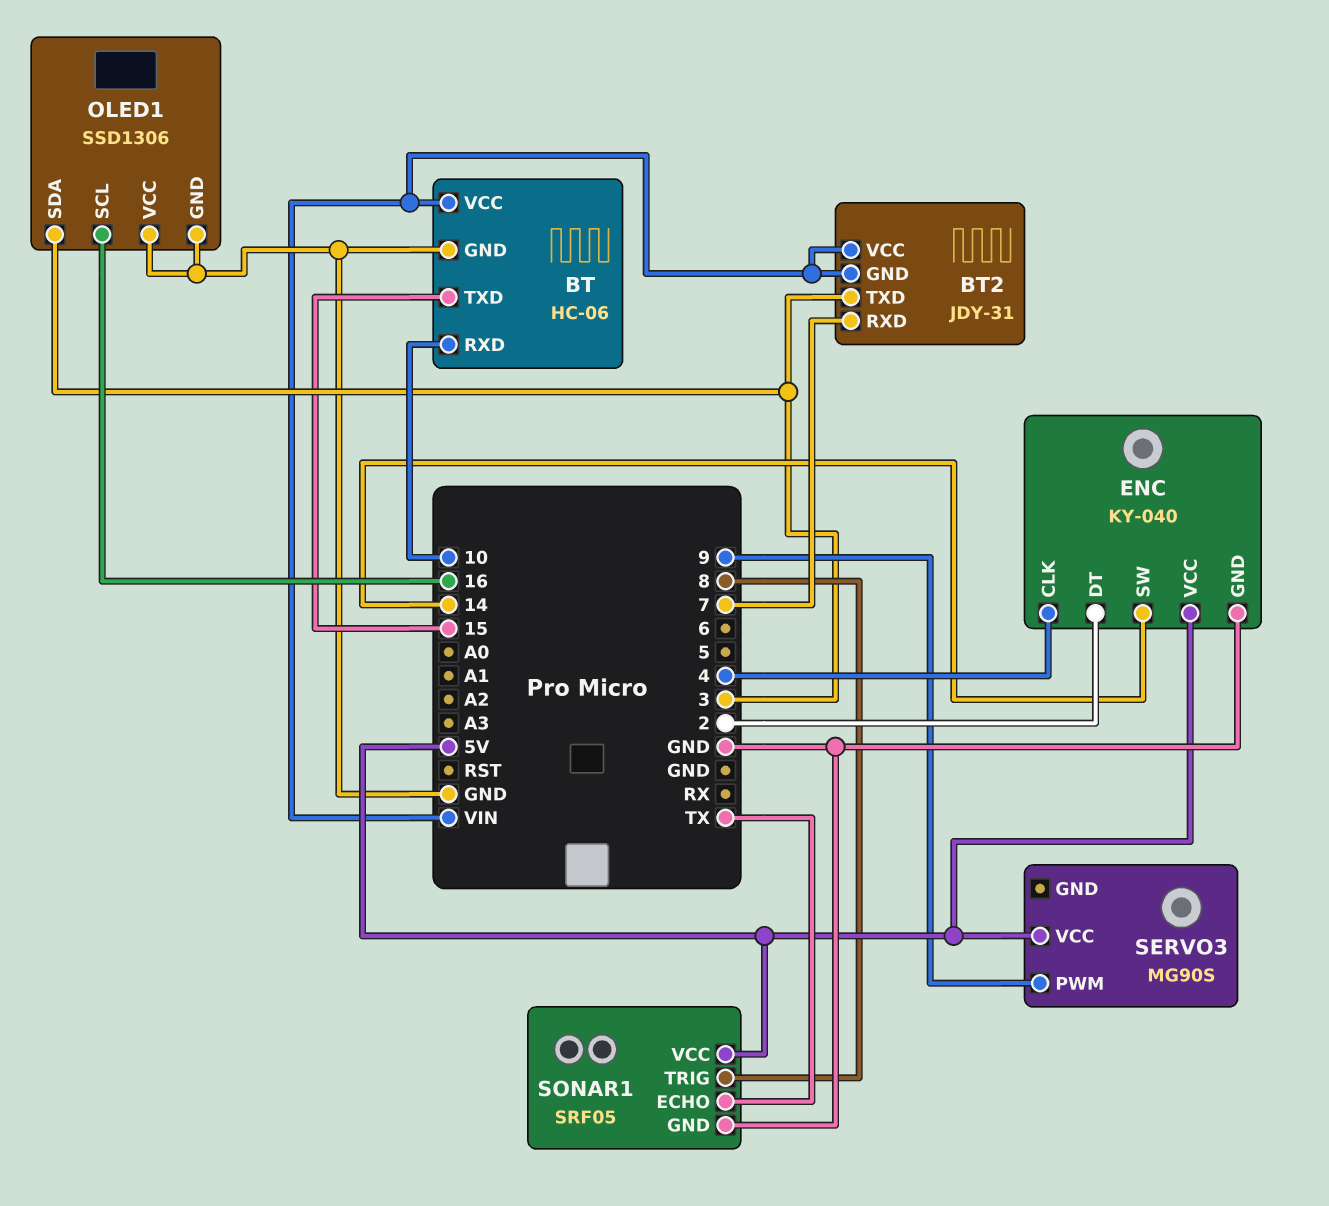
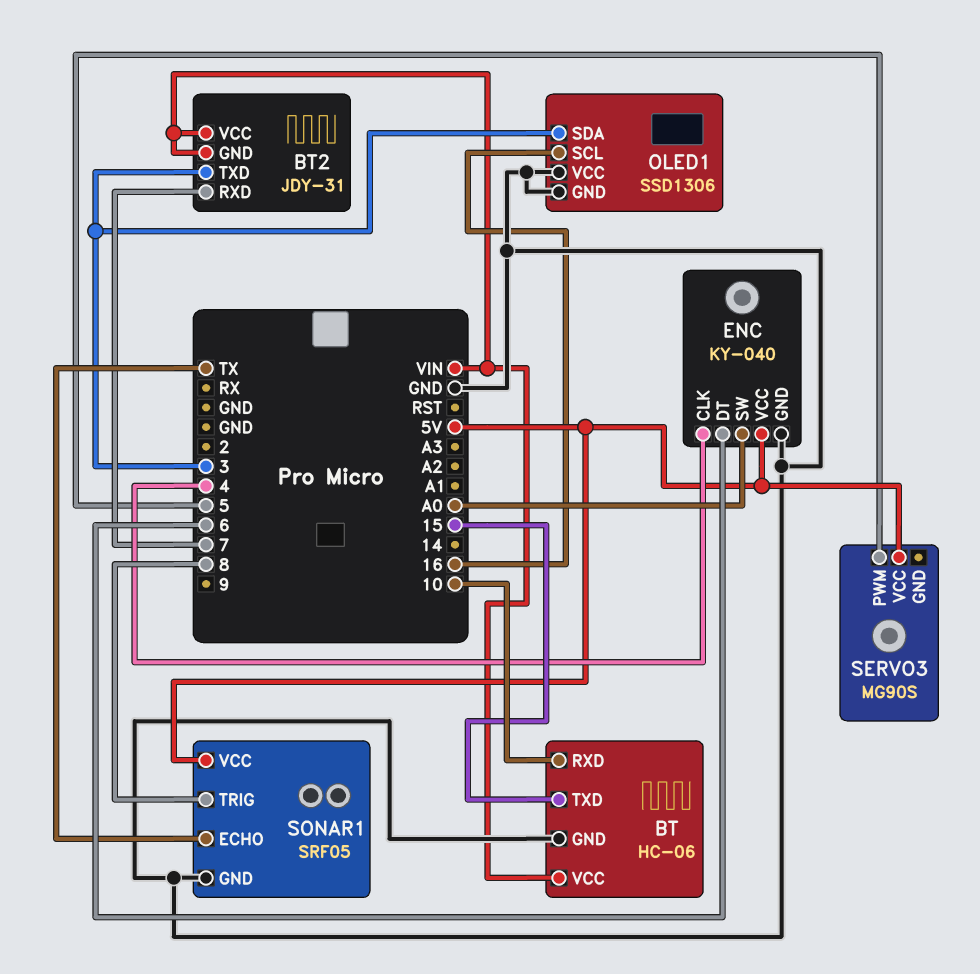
ENC pin DT: 2 -> 6
ENC pin SW: 14 -> A0
SERVO3 pin PWM: 9 -> 5

